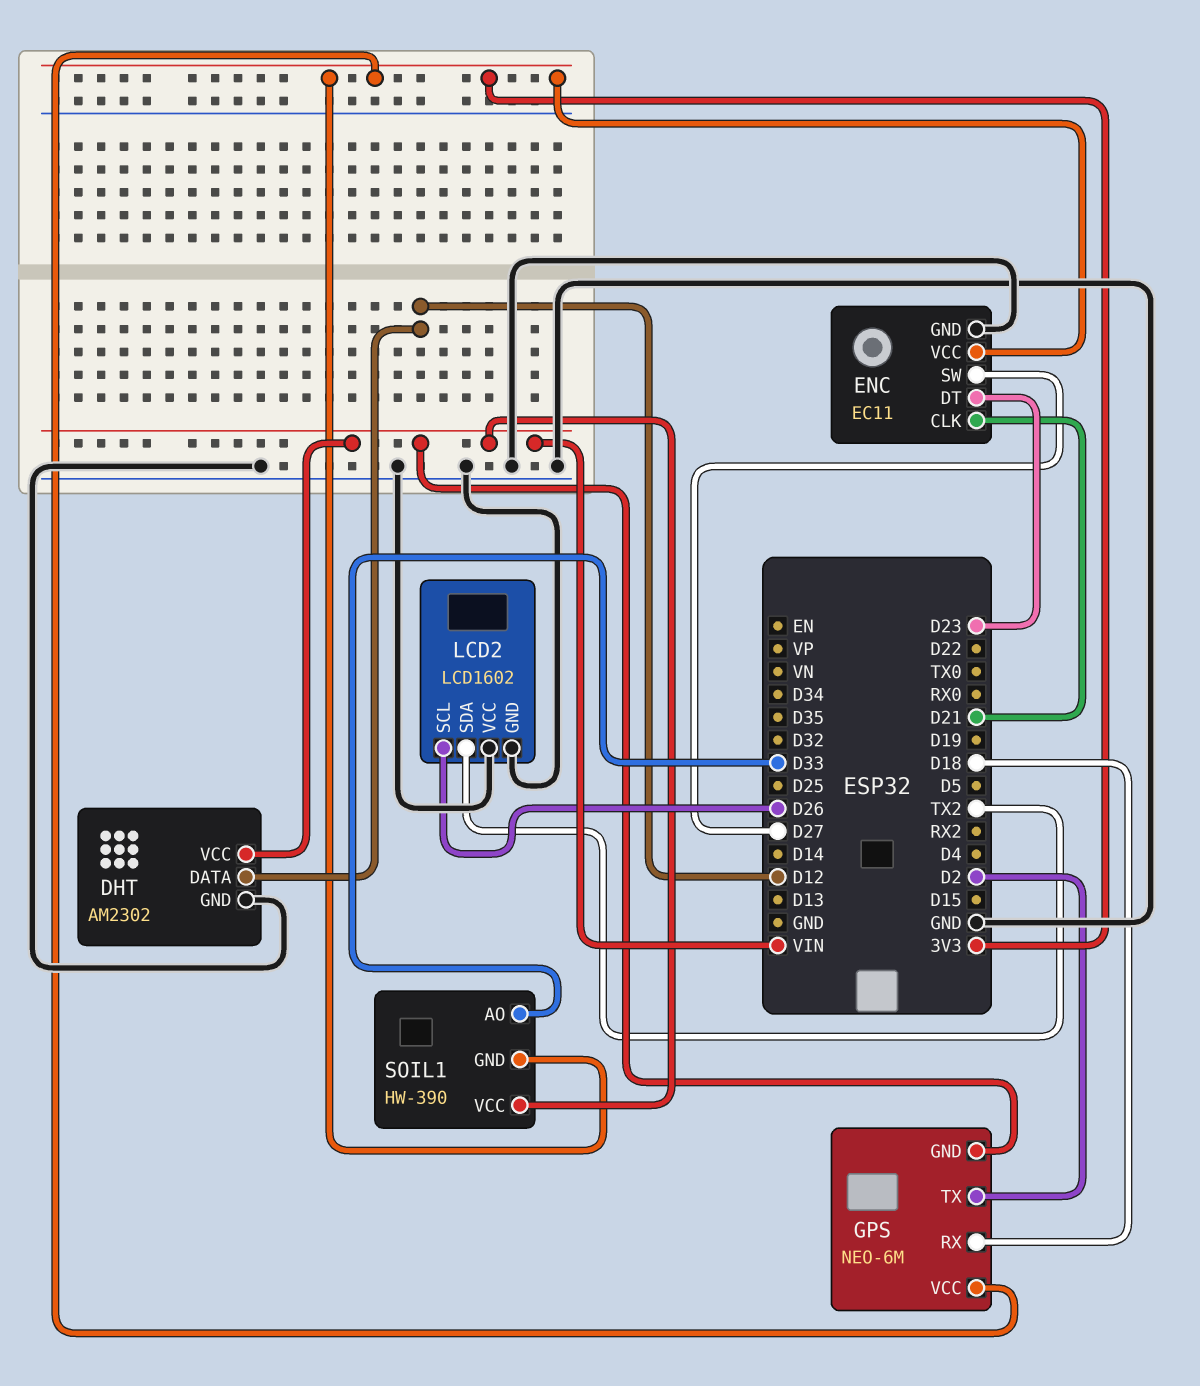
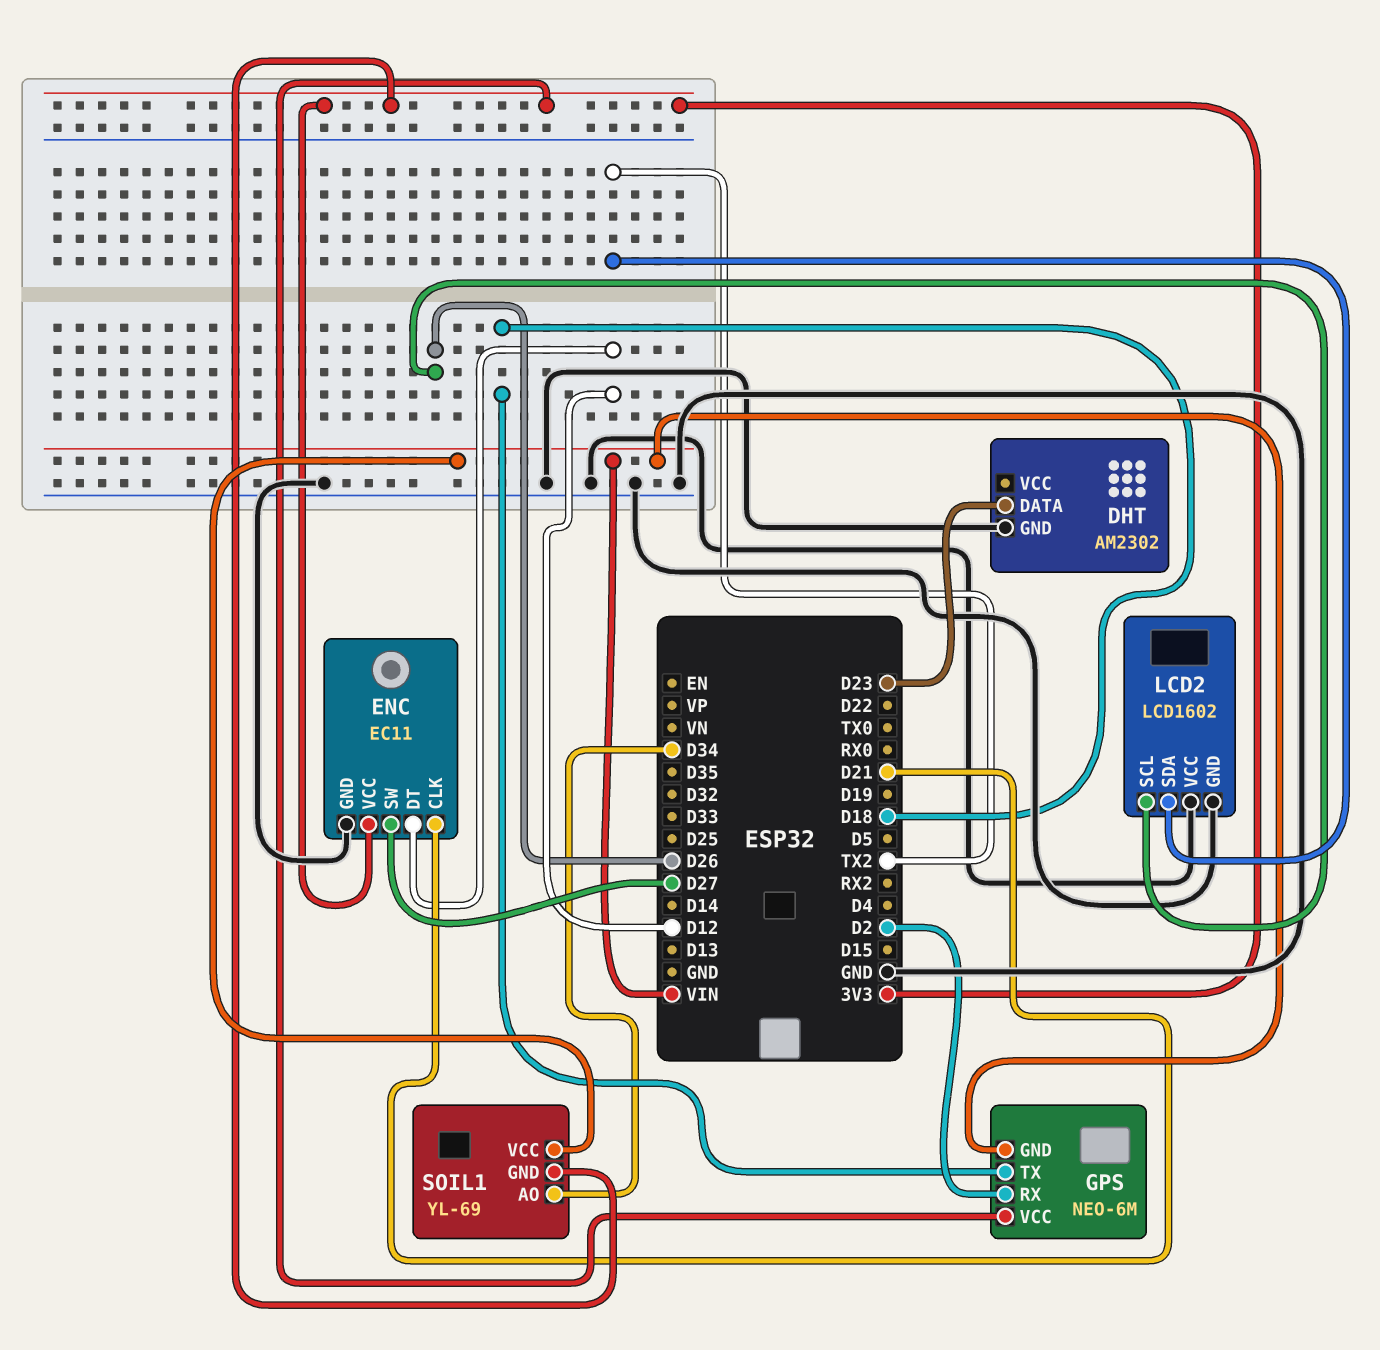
DHT pin DATA: D12 -> D23
DHT pin VCC: VIN -> none
ENC pin DT: D23 -> D12
GPS pin RX: D18 -> D2
GPS pin TX: D2 -> D18
SOIL1: HW-390 -> YL-69
SOIL1 pin AO: D33 -> D34

